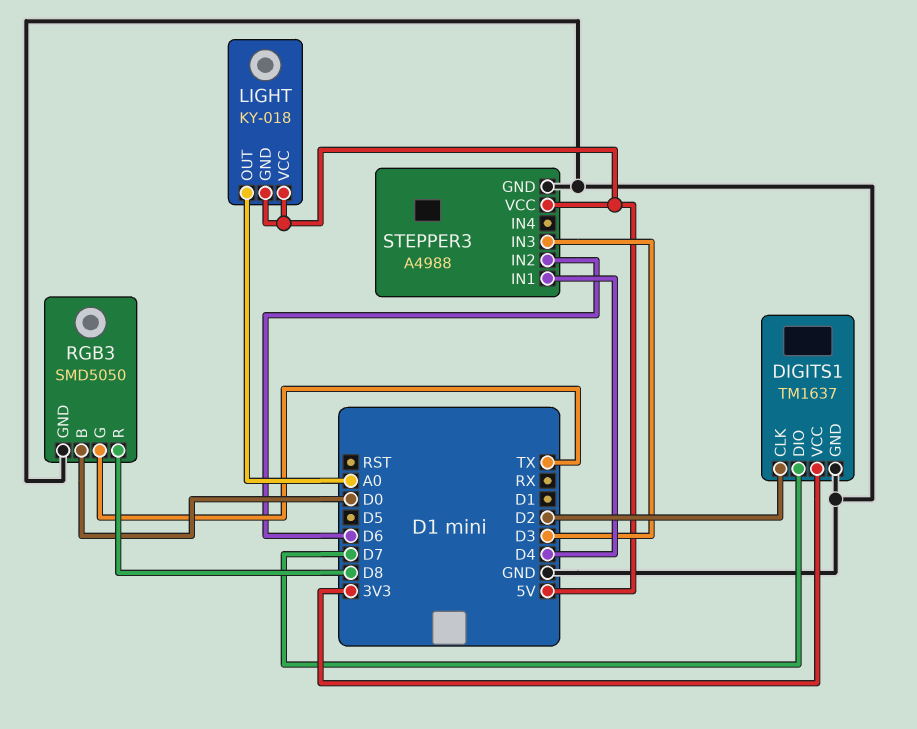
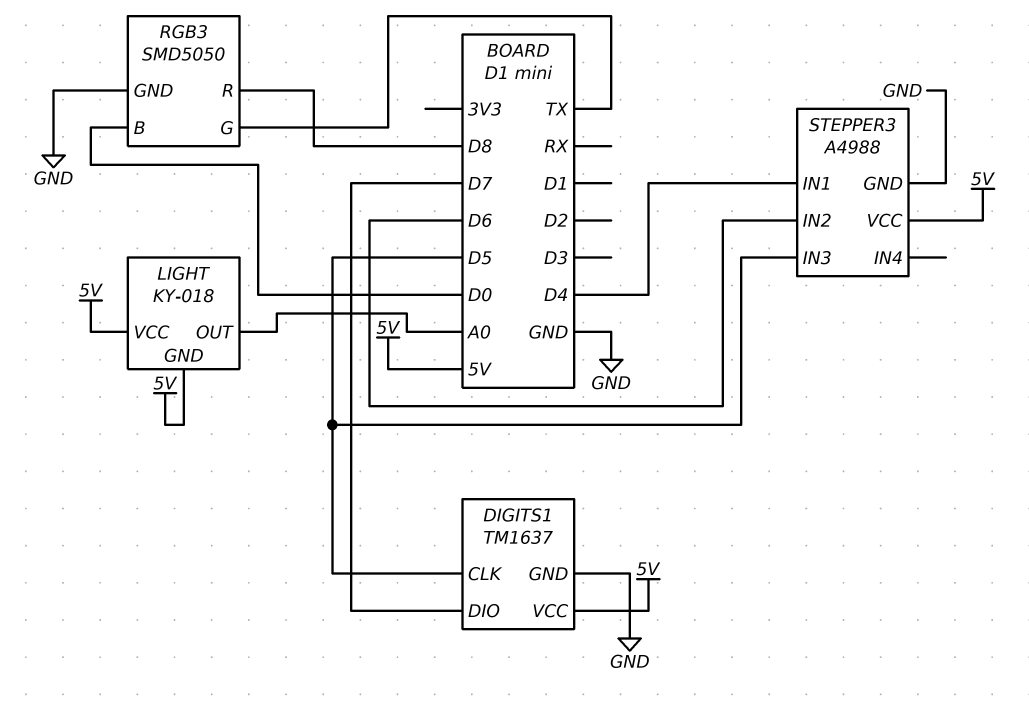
DIGITS1 pin CLK: D2 -> D5
DIGITS1 pin VCC: 3V3 -> 5V
STEPPER3 pin IN3: D3 -> D5

